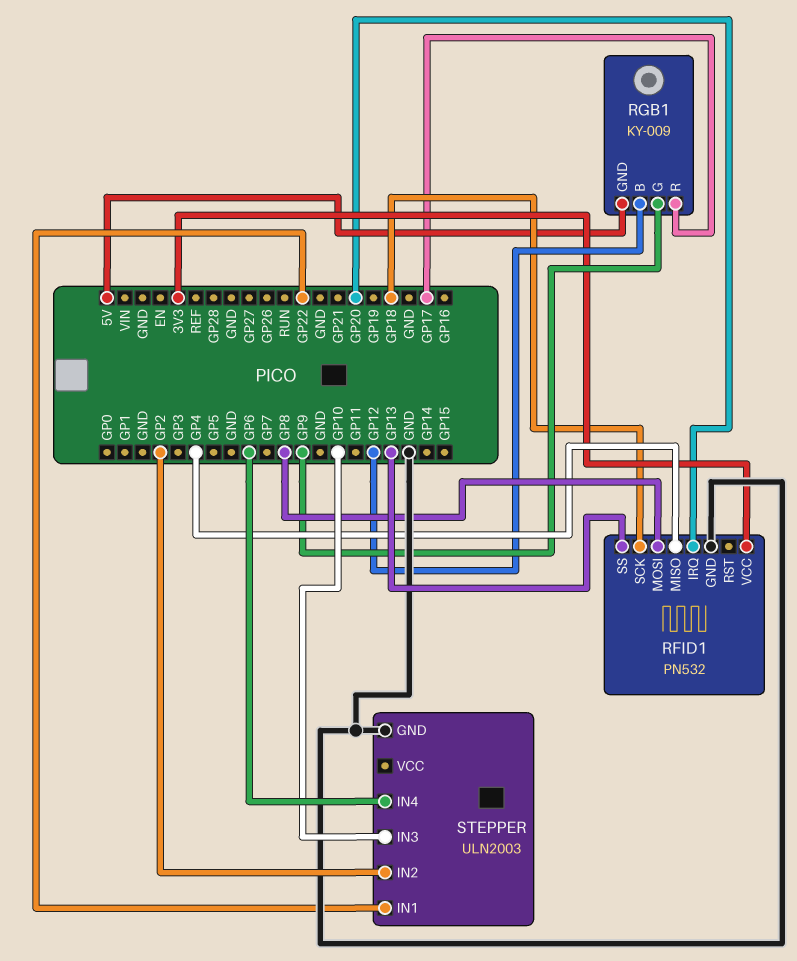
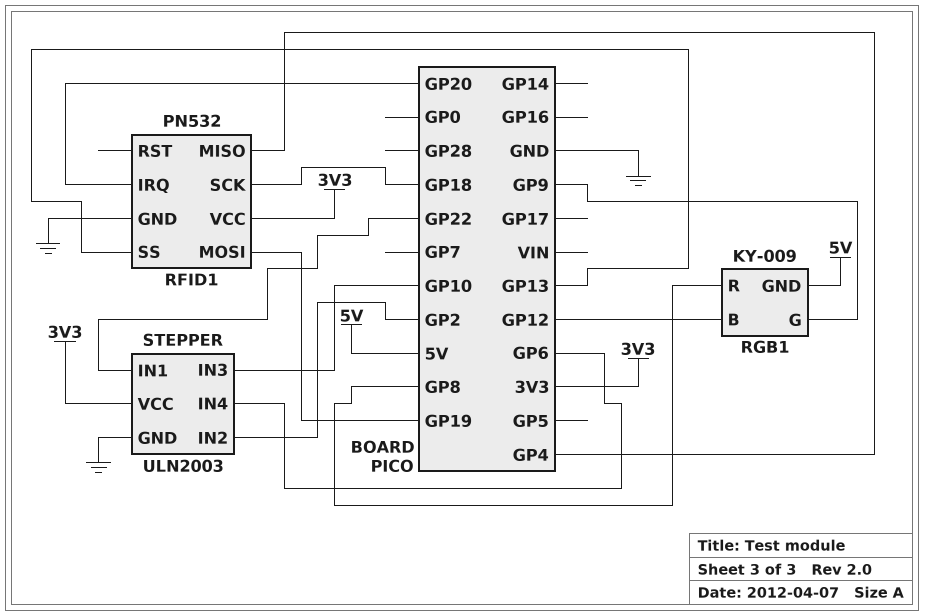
RFID1 pin MOSI: GP8 -> GP19
RGB1 pin R: GP17 -> GP8
STEPPER pin VCC: none -> 3V3

